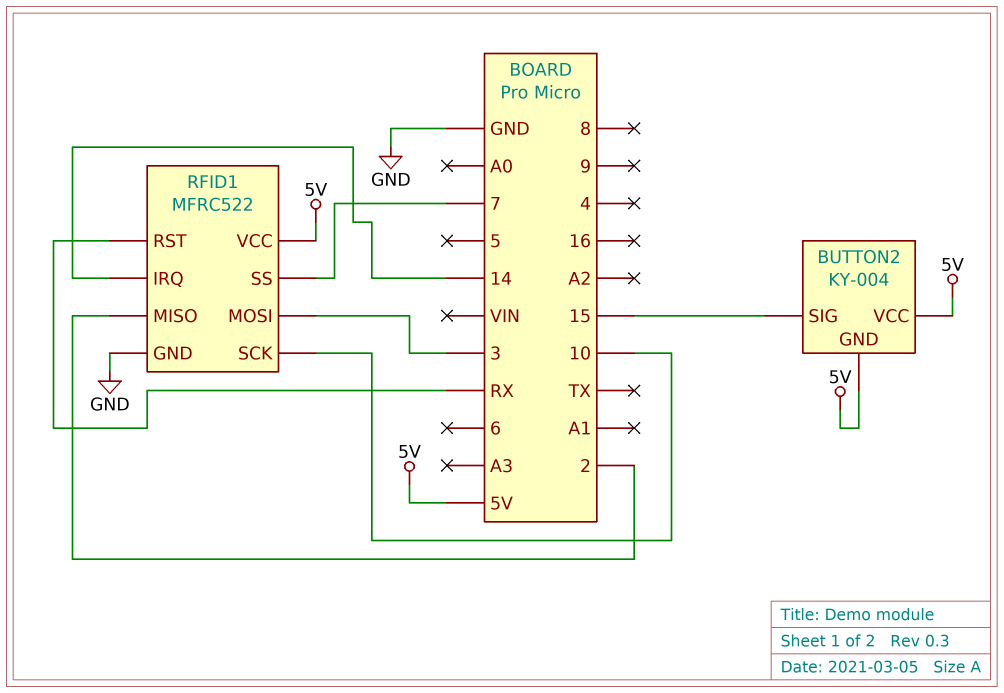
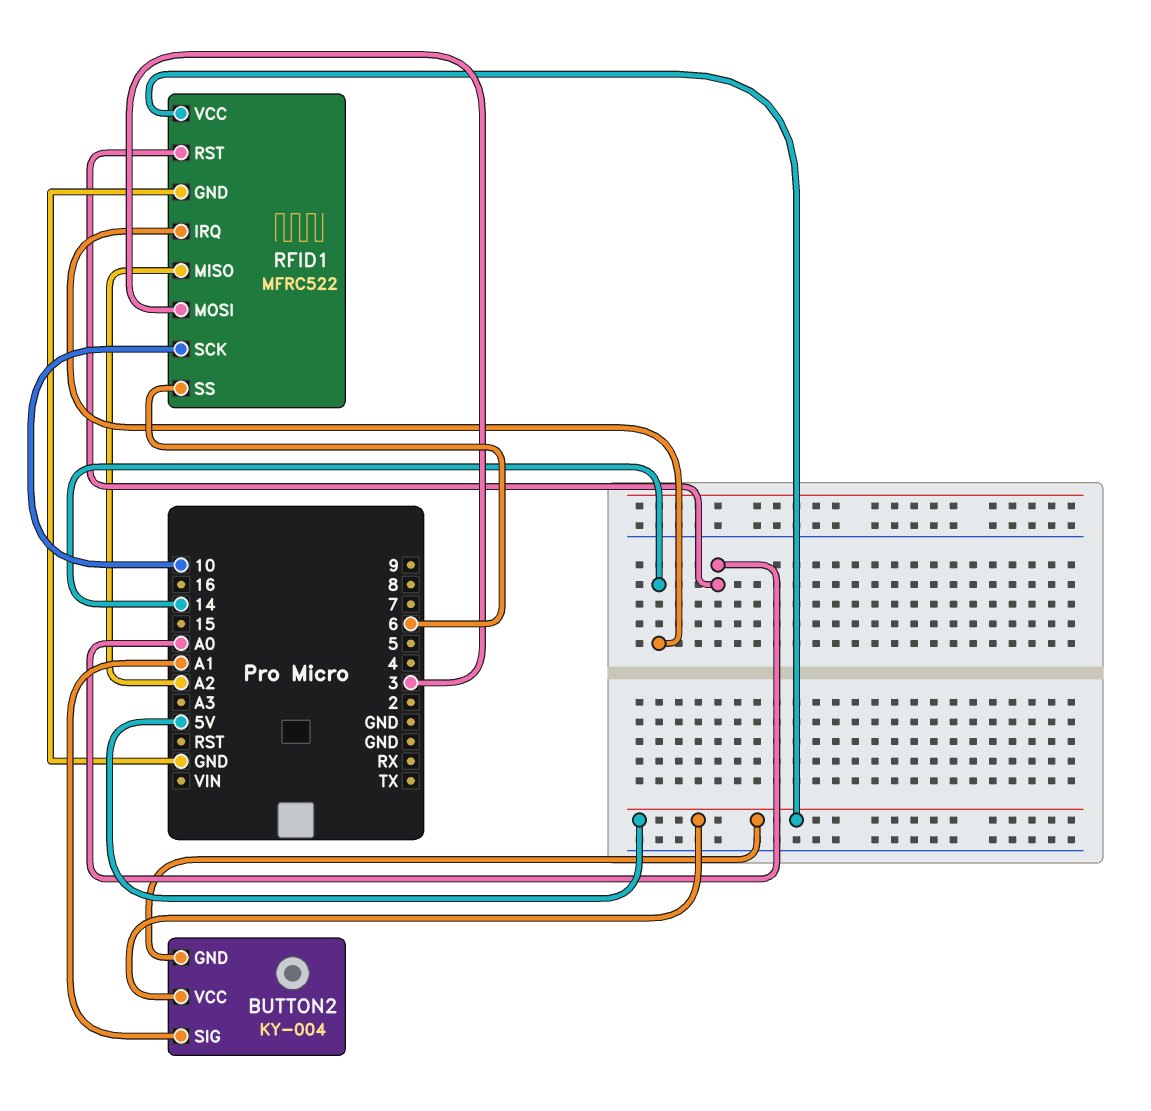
BUTTON2 pin SIG: 15 -> A1
RFID1 pin MISO: 2 -> A2
RFID1 pin RST: RX -> A0
RFID1 pin SS: 7 -> 6

